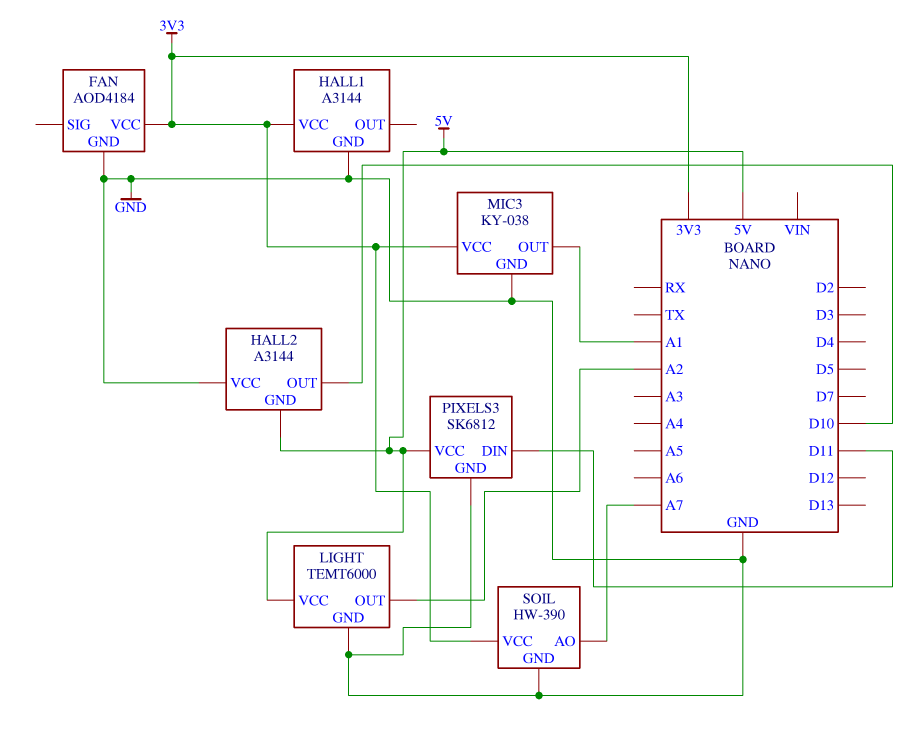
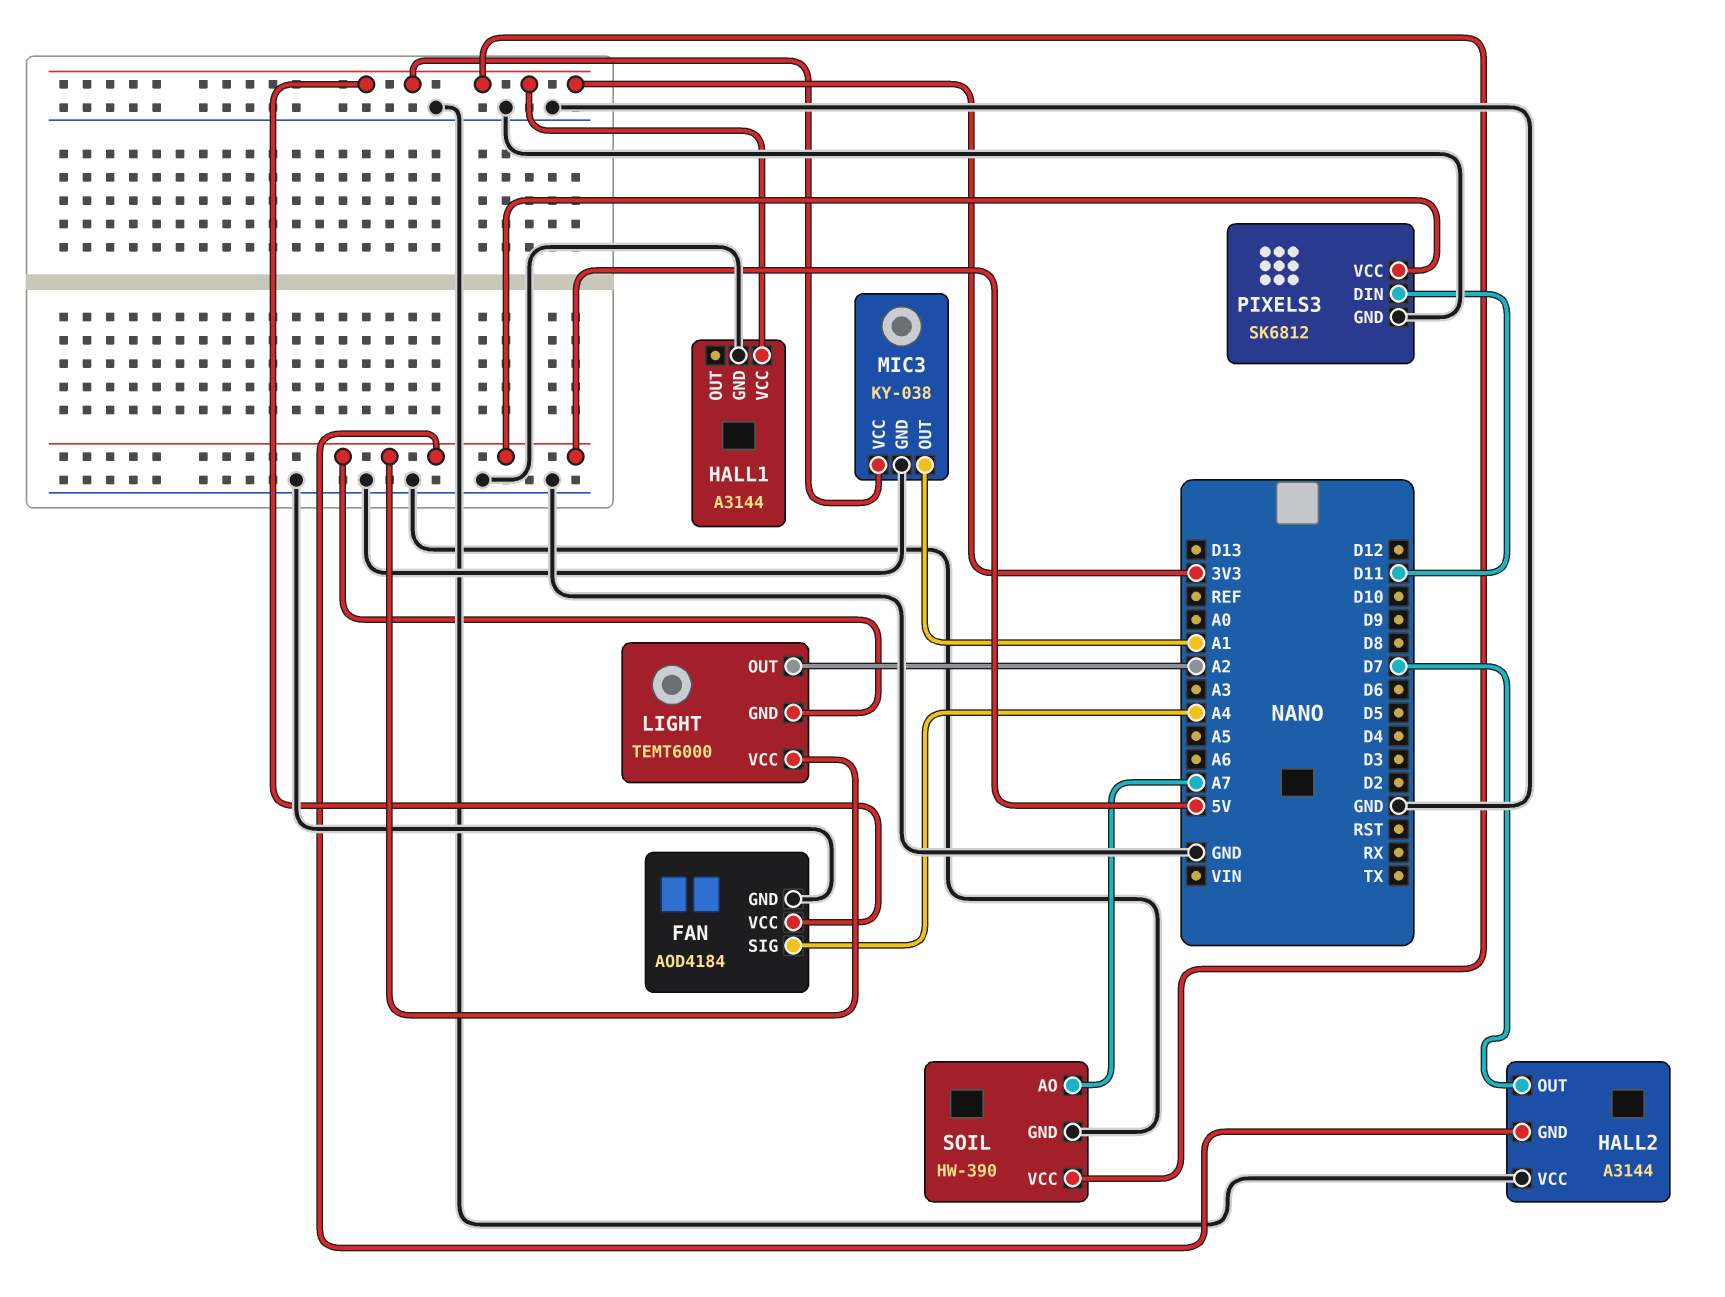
FAN pin SIG: none -> A4
HALL2 pin OUT: D10 -> D7
LIGHT pin GND: GND -> 5V

